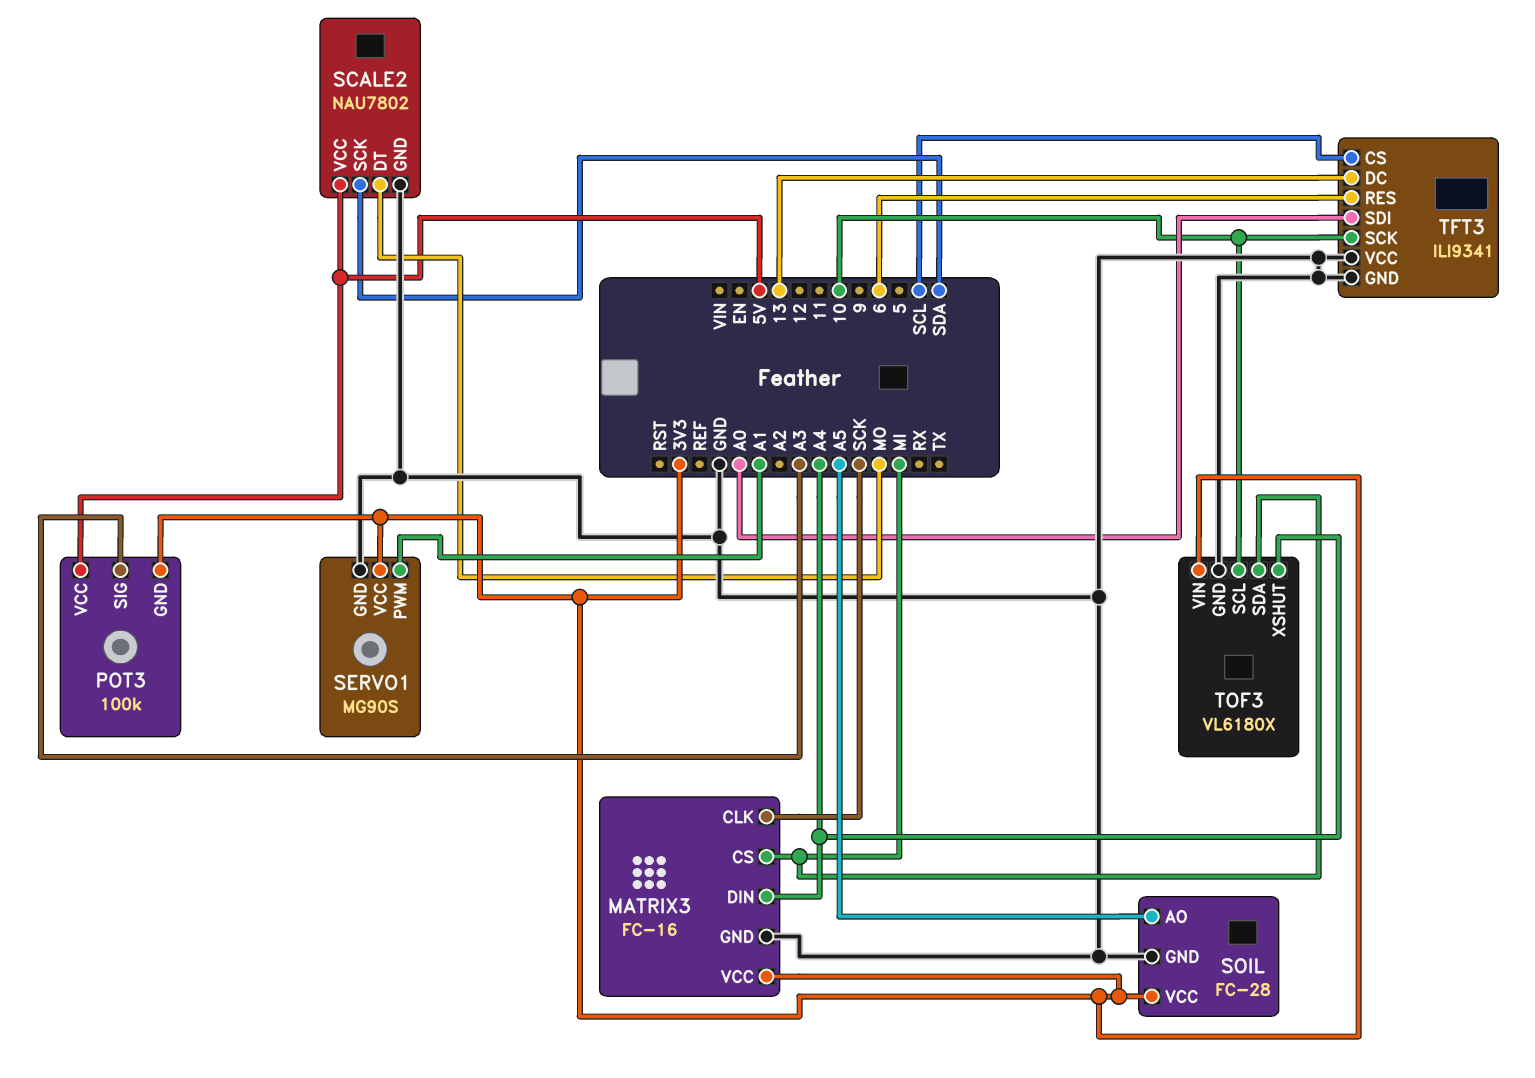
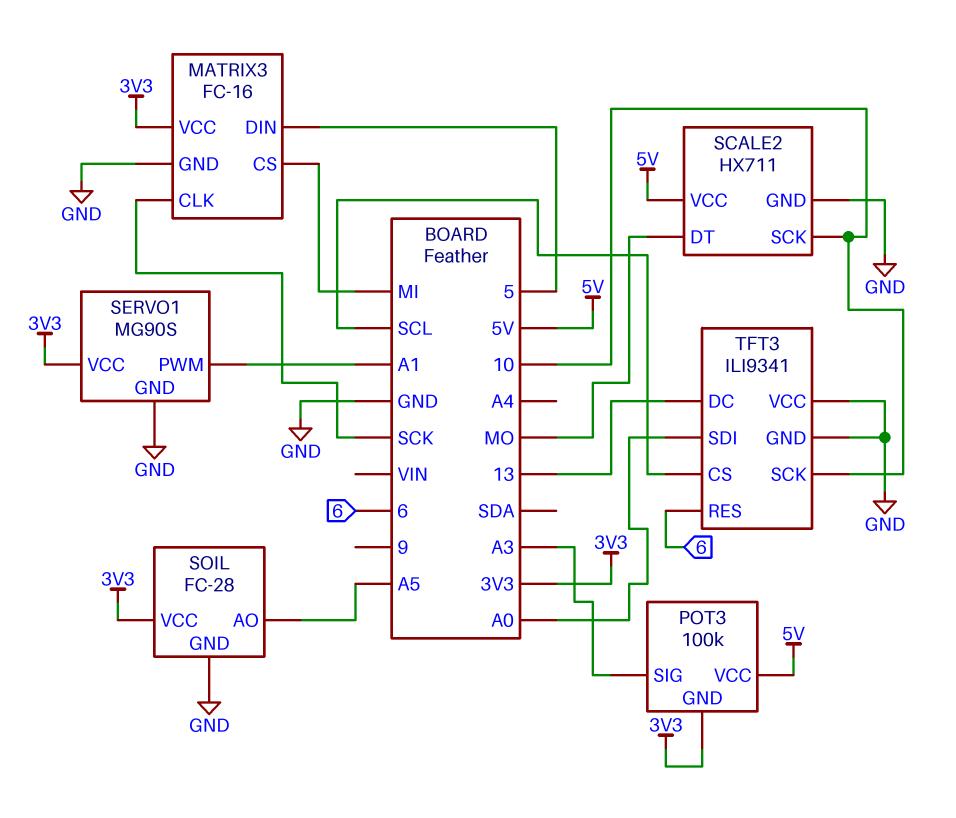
MATRIX3 pin DIN: A4 -> 5
SCALE2: NAU7802 -> HX711
SCALE2 pin SCK: SDA -> 10
TOF3: VL6180X -> none
TOF3 pin GND: GND -> none
TOF3 pin SCL: 10 -> none
TOF3 pin SDA: MI -> none
TOF3 pin VIN: 3V3 -> none
TOF3 pin XSHUT: A4 -> none

